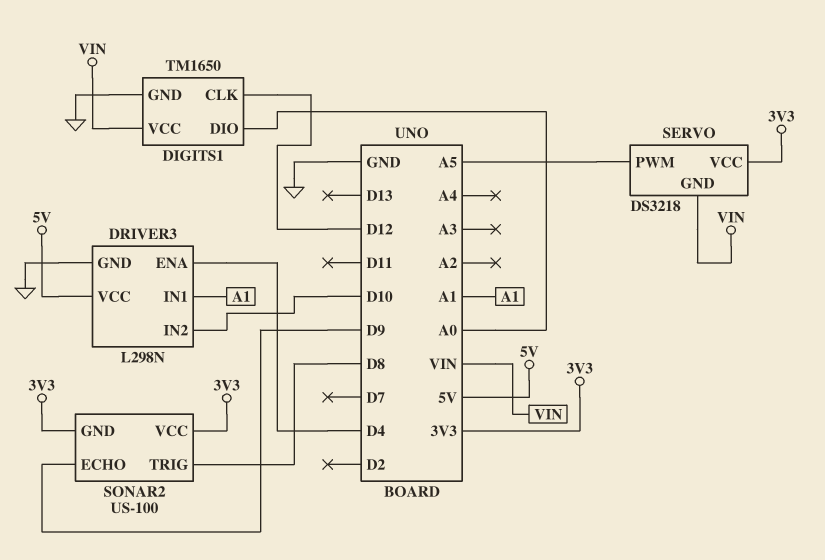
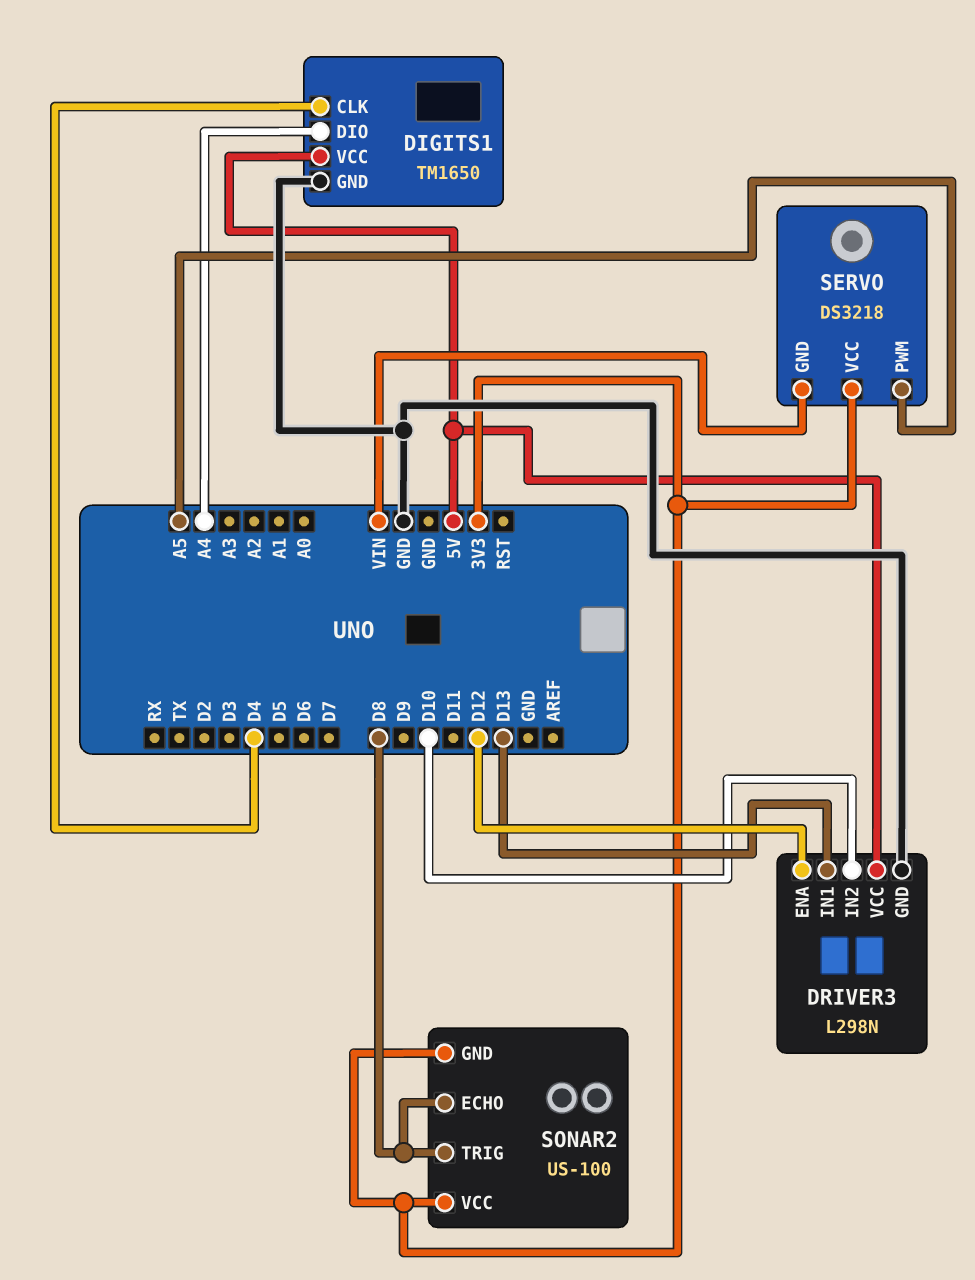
DIGITS1 pin CLK: D12 -> D4
DIGITS1 pin DIO: A0 -> A4
DIGITS1 pin VCC: VIN -> 5V
DRIVER3 pin ENA: D4 -> D12
DRIVER3 pin IN1: A1 -> D13
SONAR2 pin ECHO: D9 -> D8

